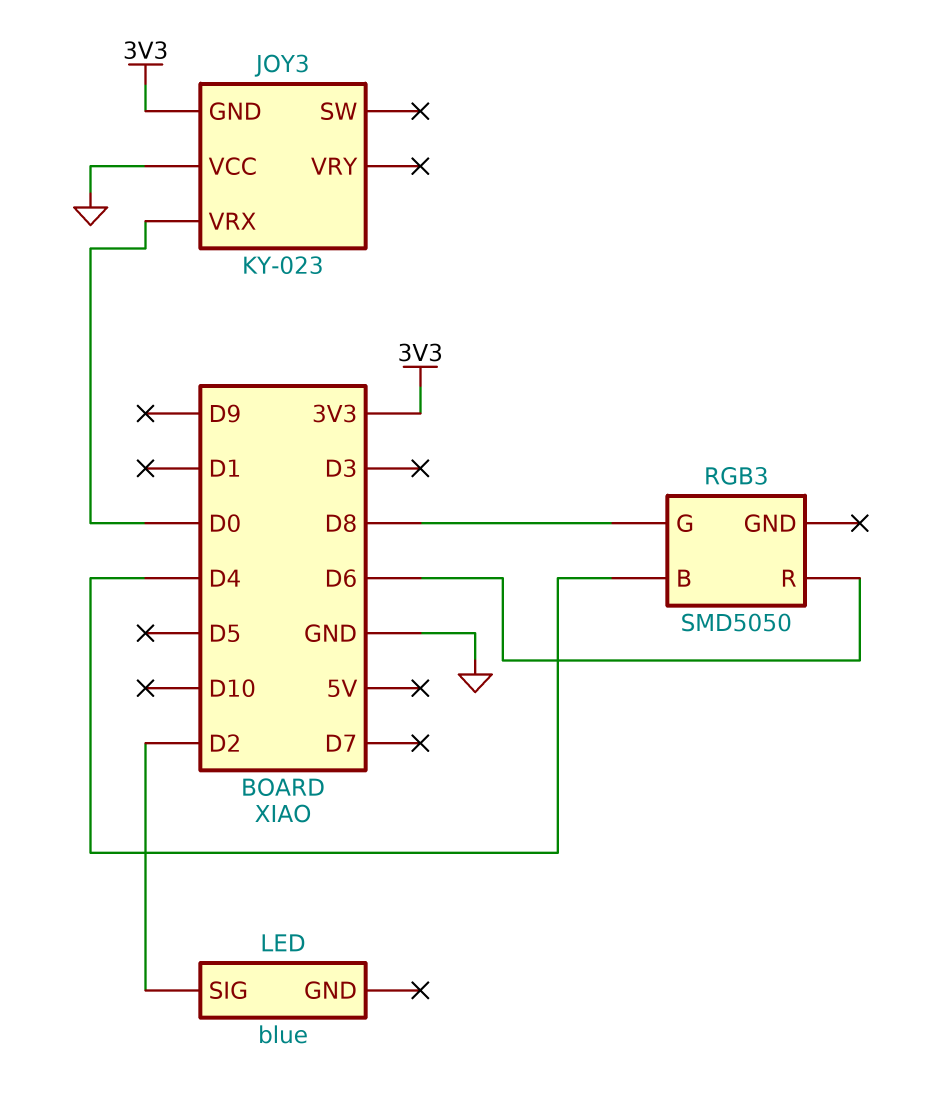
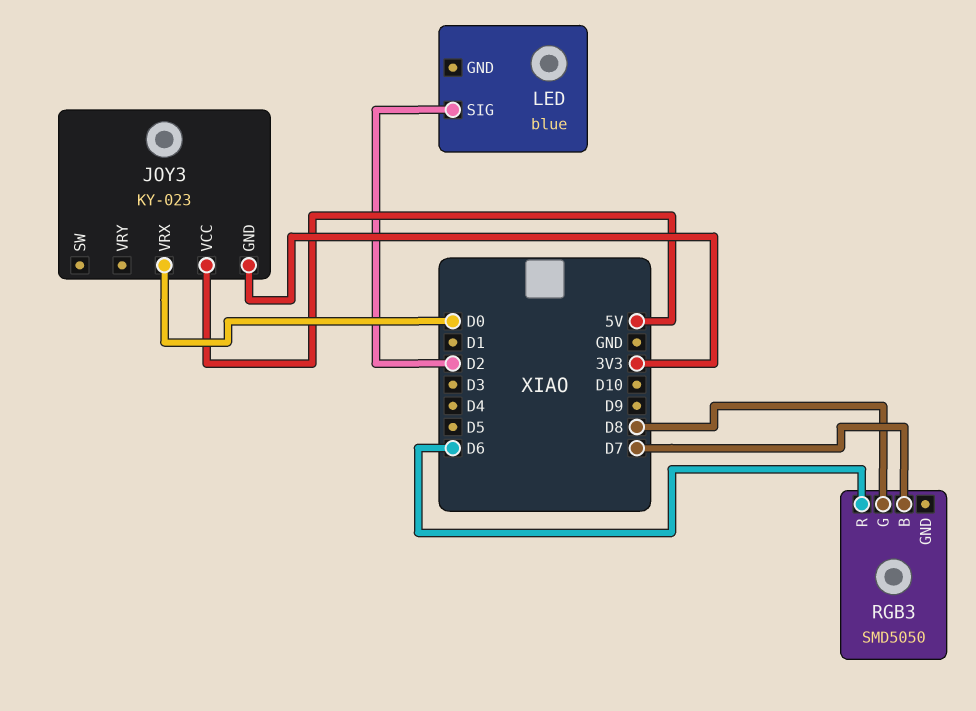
JOY3 pin VCC: GND -> 5V
RGB3 pin B: D4 -> D7

